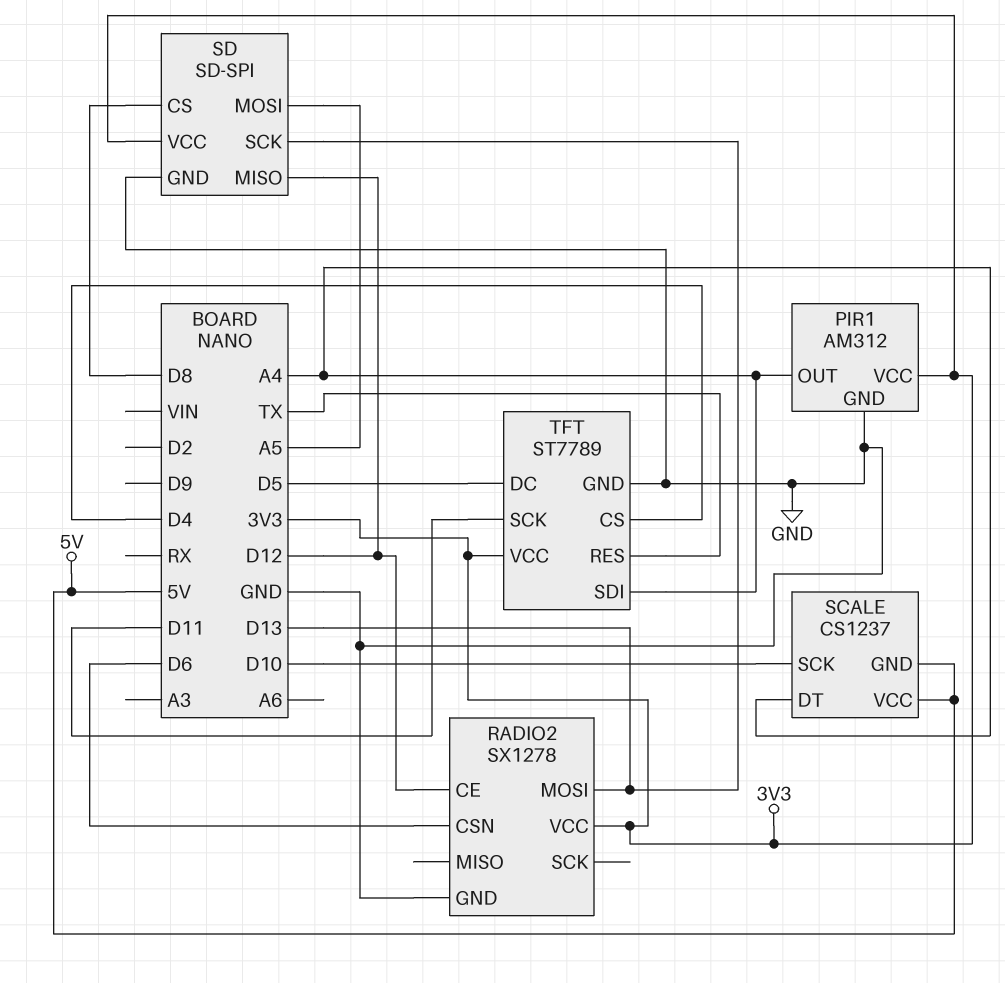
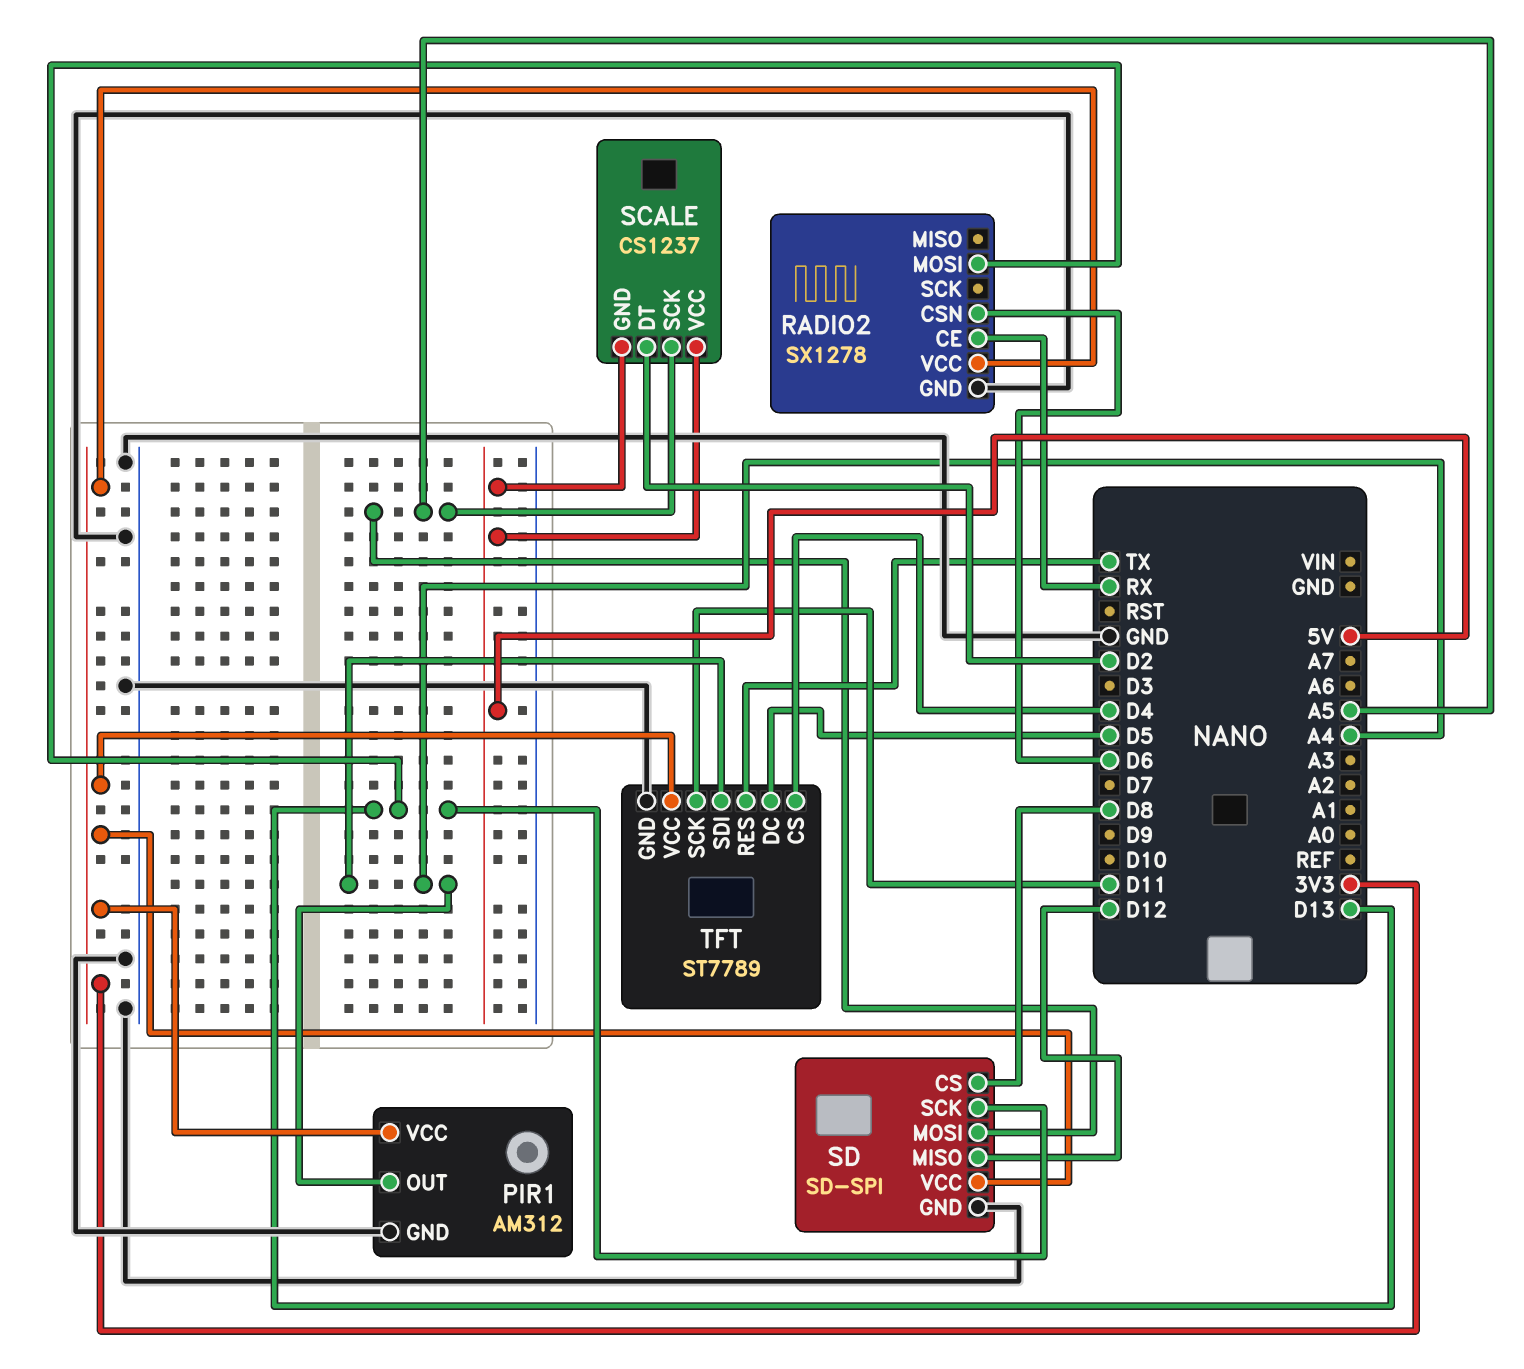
RADIO2 pin CE: D12 -> RX
SCALE pin DT: A4 -> D2
SCALE pin SCK: D10 -> A5

